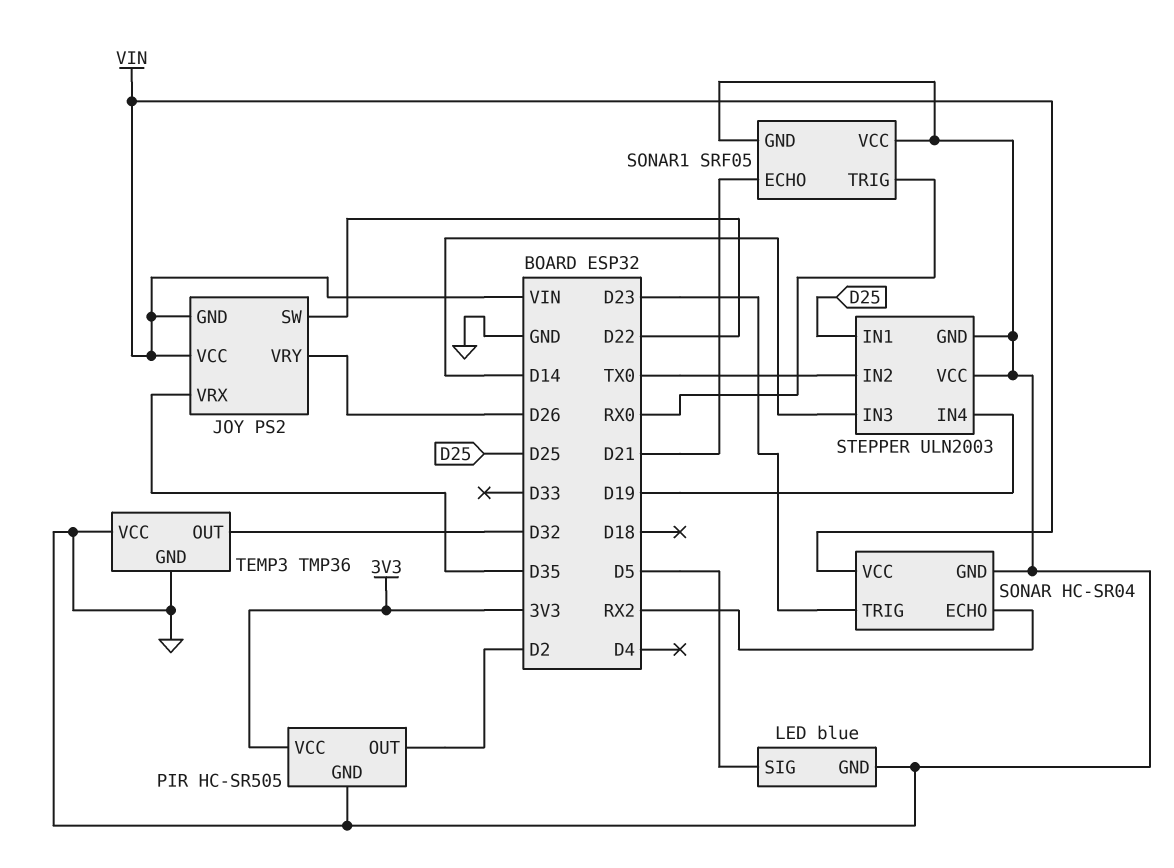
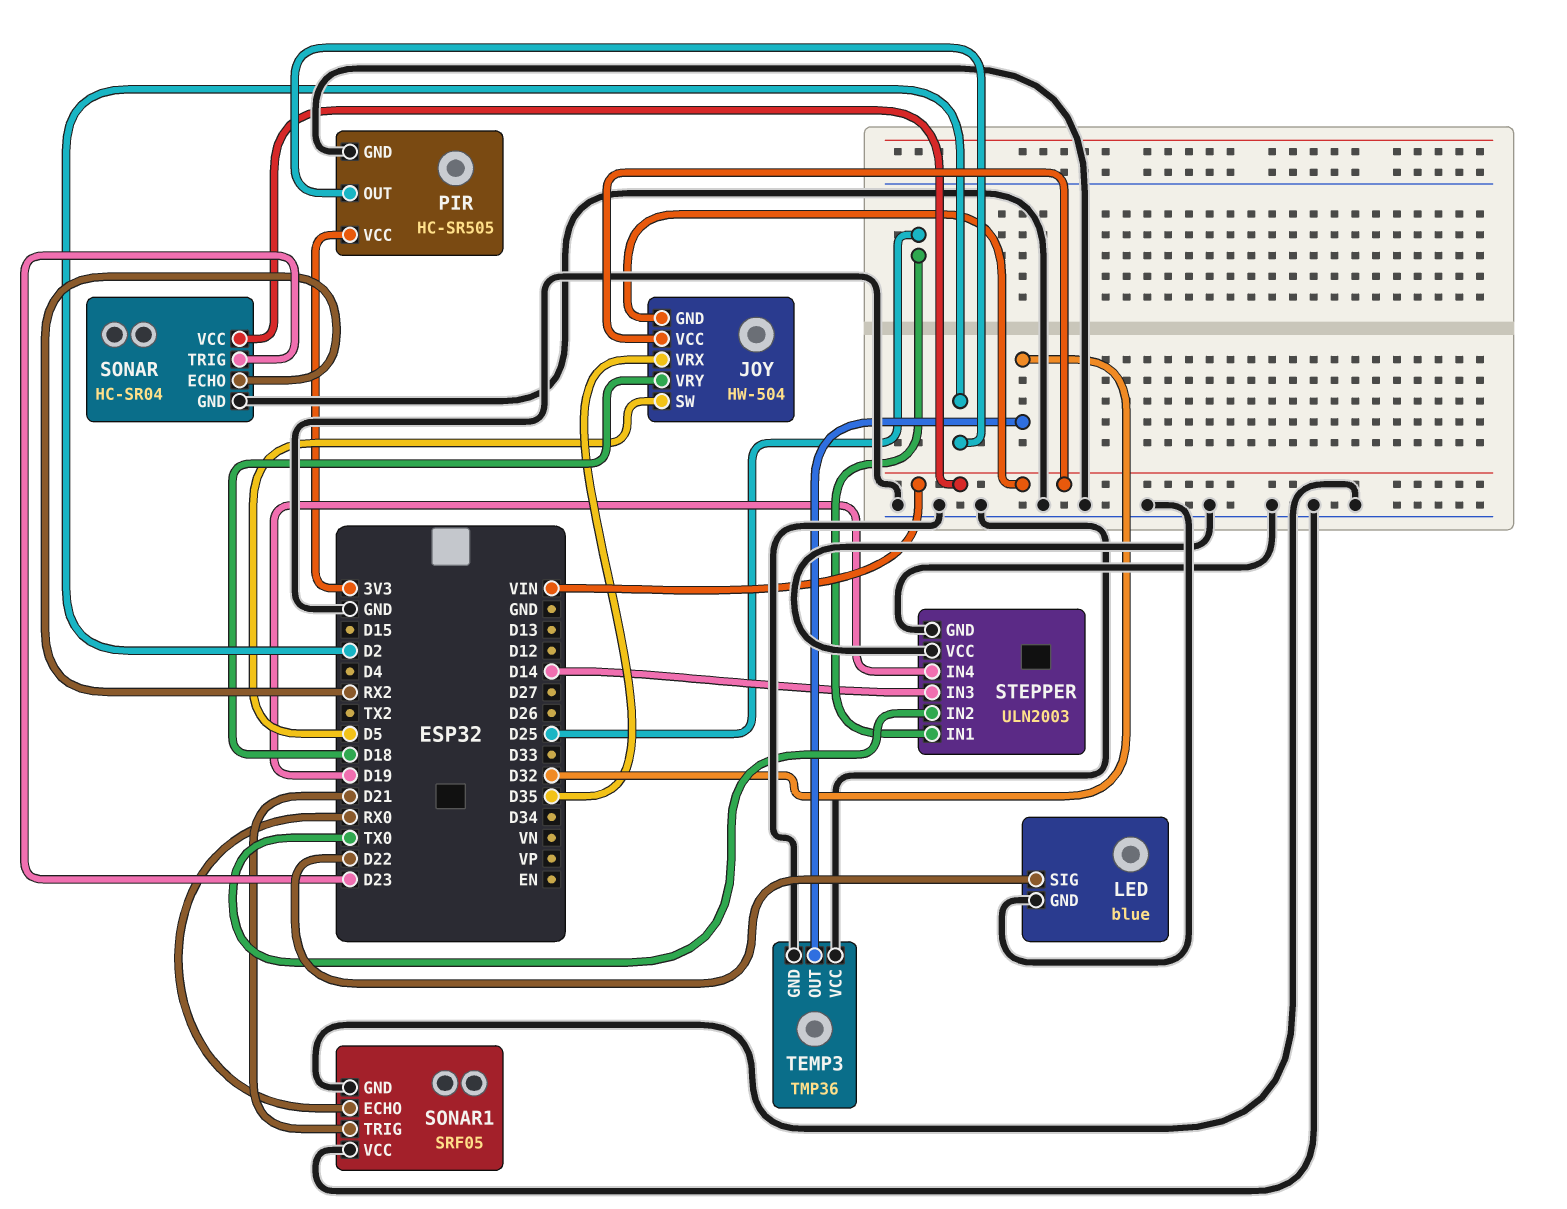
JOY: PS2 -> HW-504
JOY pin SW: D22 -> D5
JOY pin VRY: D26 -> D18
LED pin SIG: D5 -> D22
SONAR1 pin ECHO: D21 -> RX0
SONAR1 pin TRIG: RX0 -> D21

